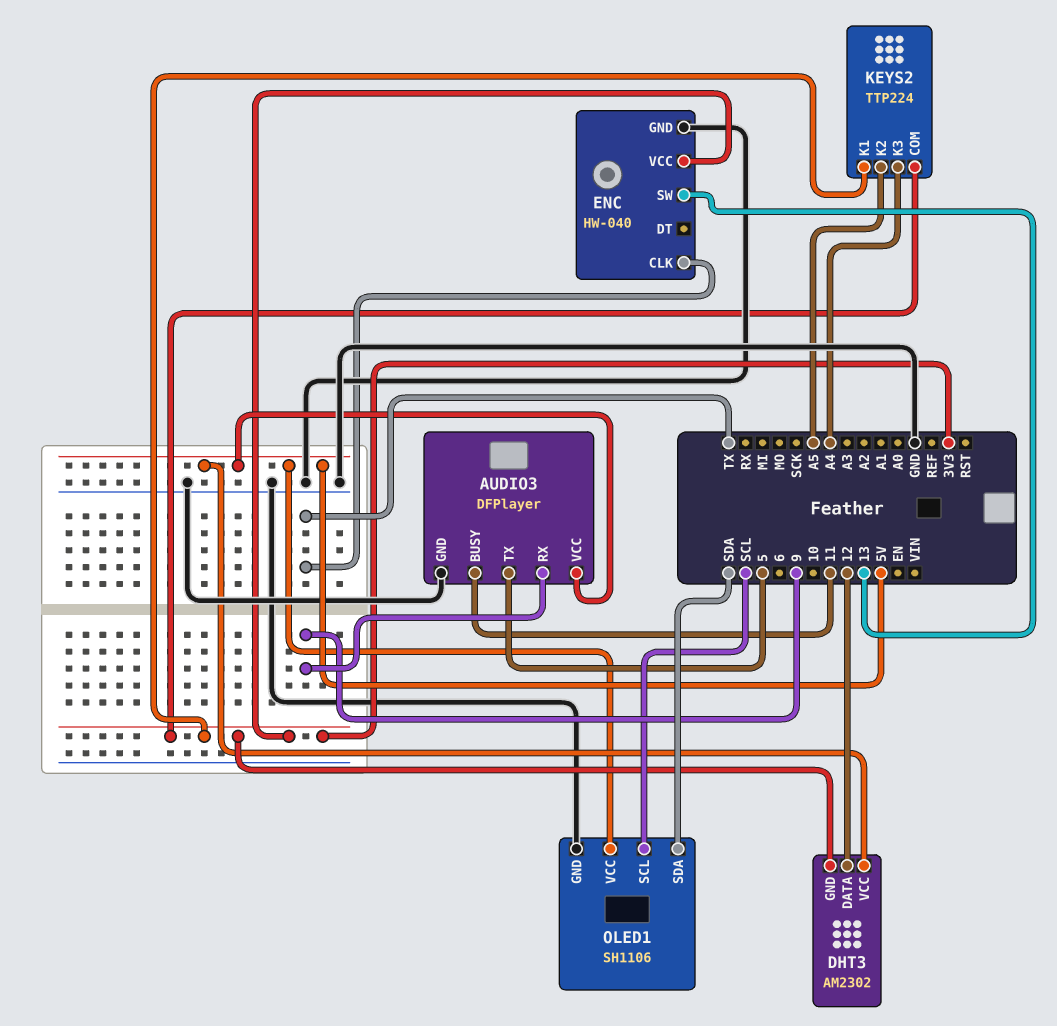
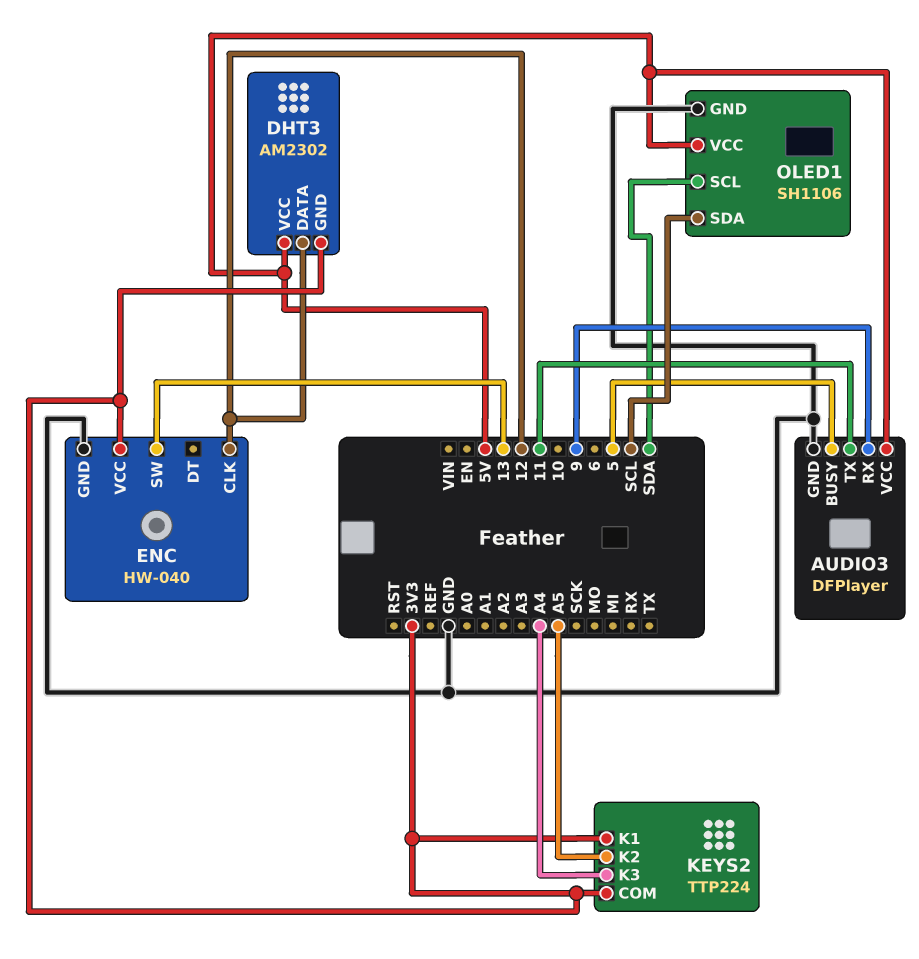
AUDIO3 pin BUSY: 11 -> 5
AUDIO3 pin TX: 5 -> 11
ENC pin CLK: TX -> 12
OLED1 pin SCL: SCL -> SDA
OLED1 pin SDA: SDA -> SCL

